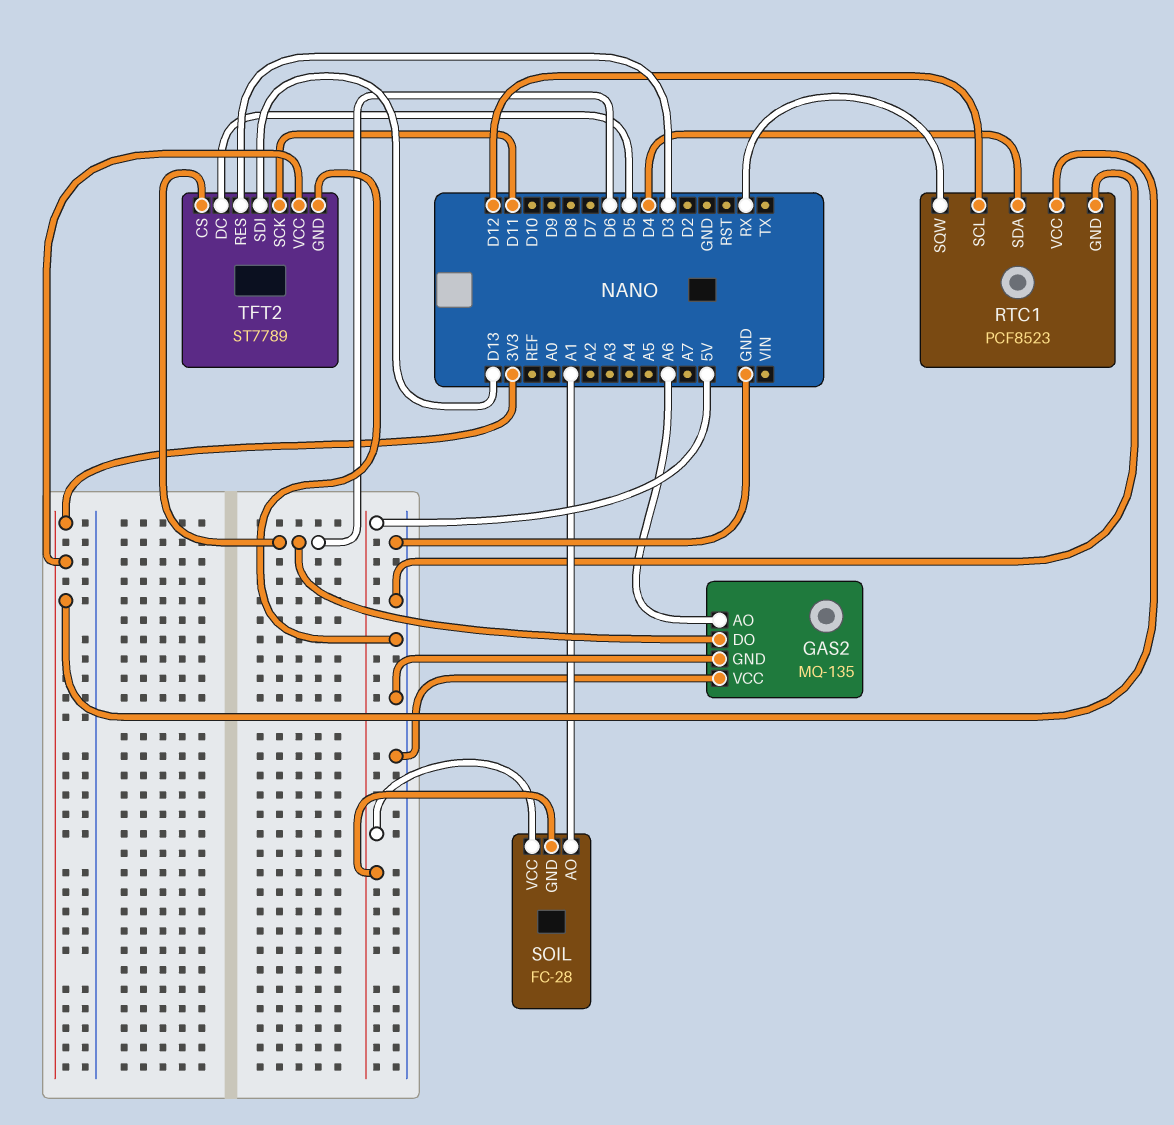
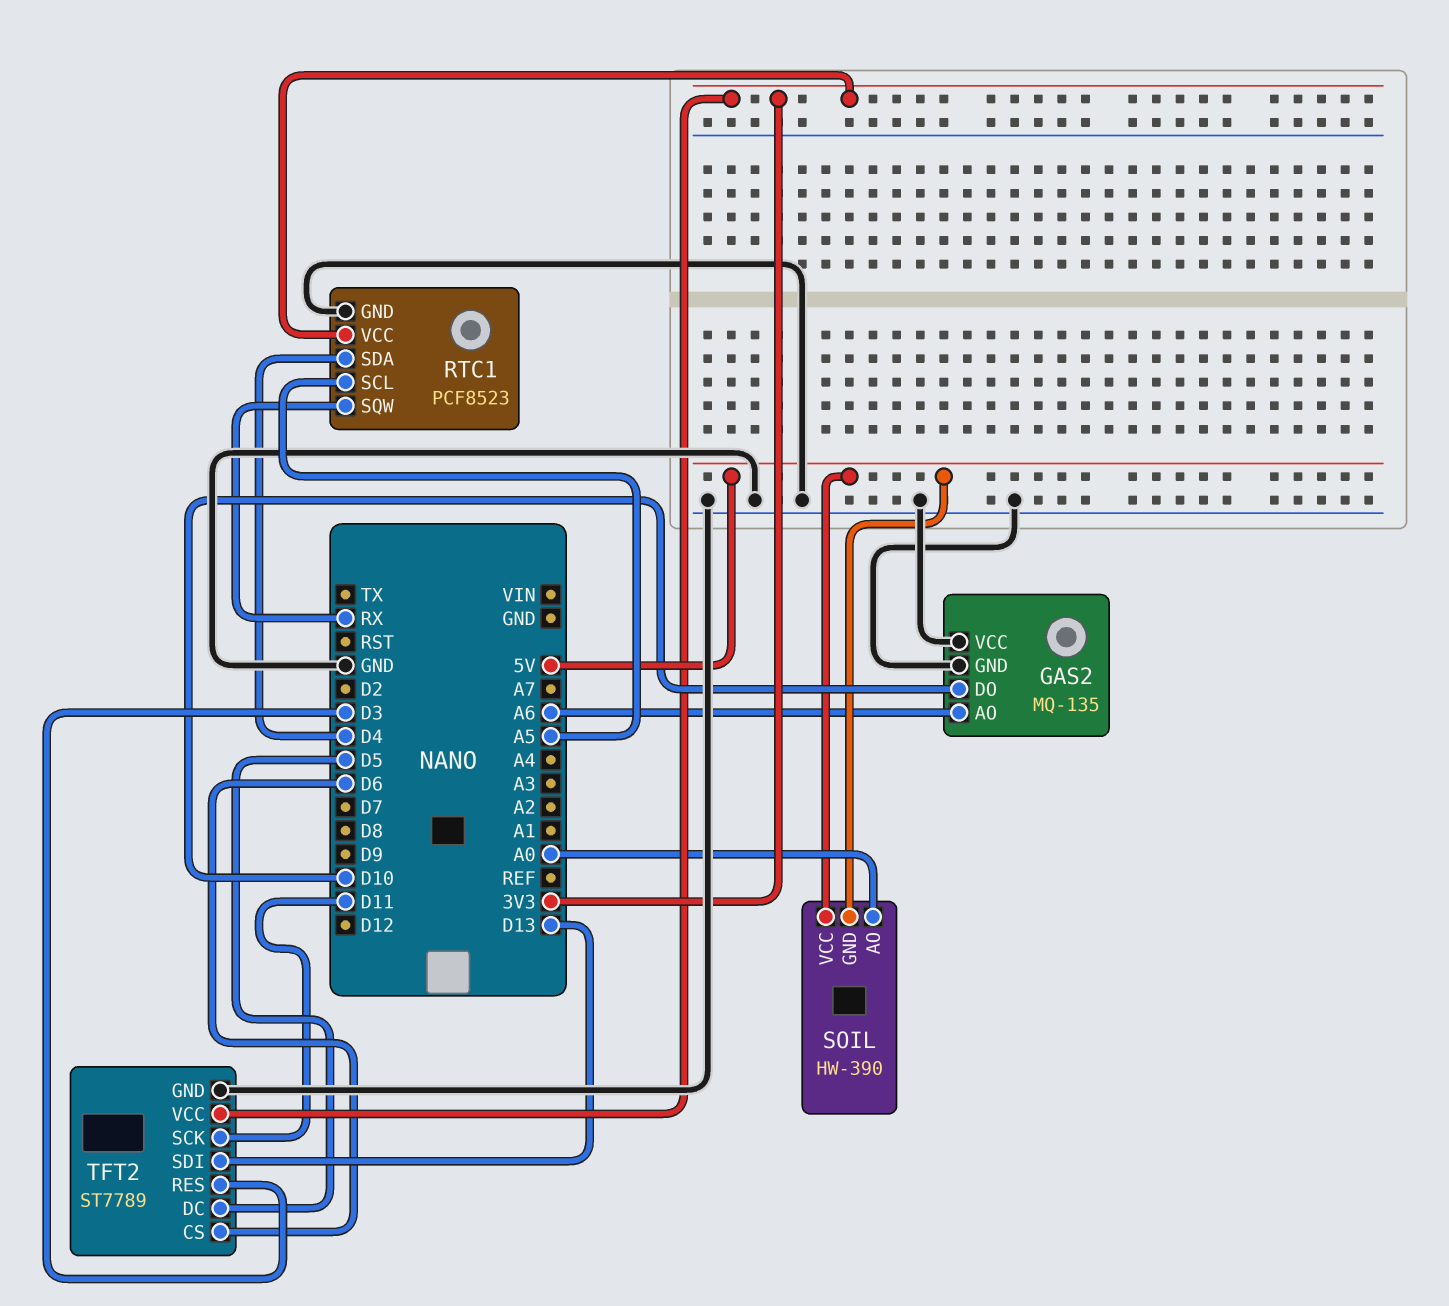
GAS2 pin DO: D6 -> D10
RTC1 pin SCL: D12 -> A5
SOIL: FC-28 -> HW-390
SOIL pin AO: A1 -> A0

